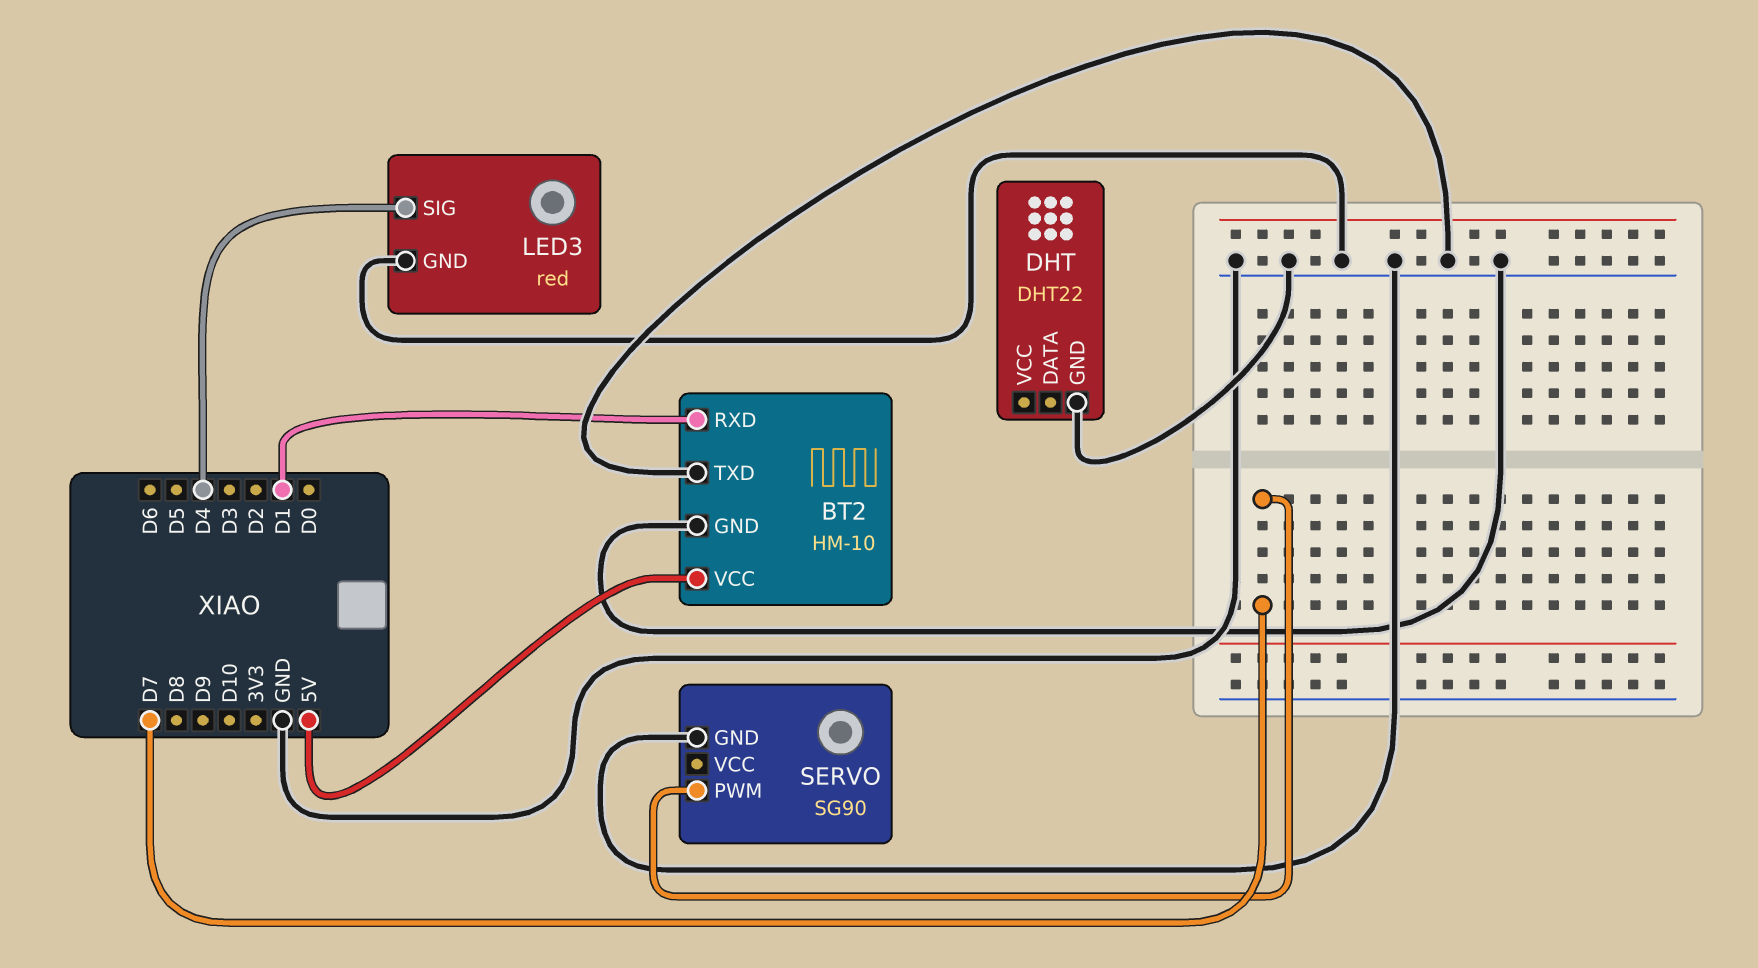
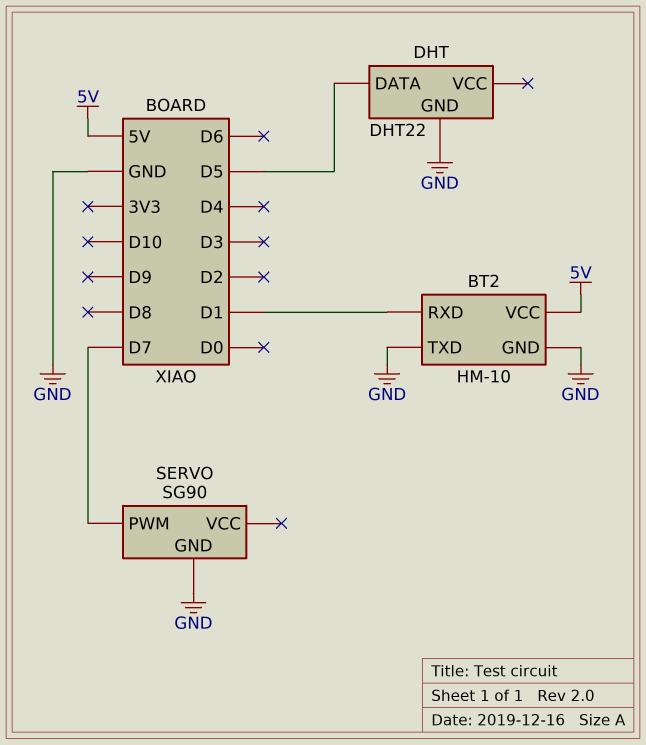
DHT pin DATA: none -> D5
LED3: red -> none
LED3 pin GND: GND -> none
LED3 pin SIG: D4 -> none

